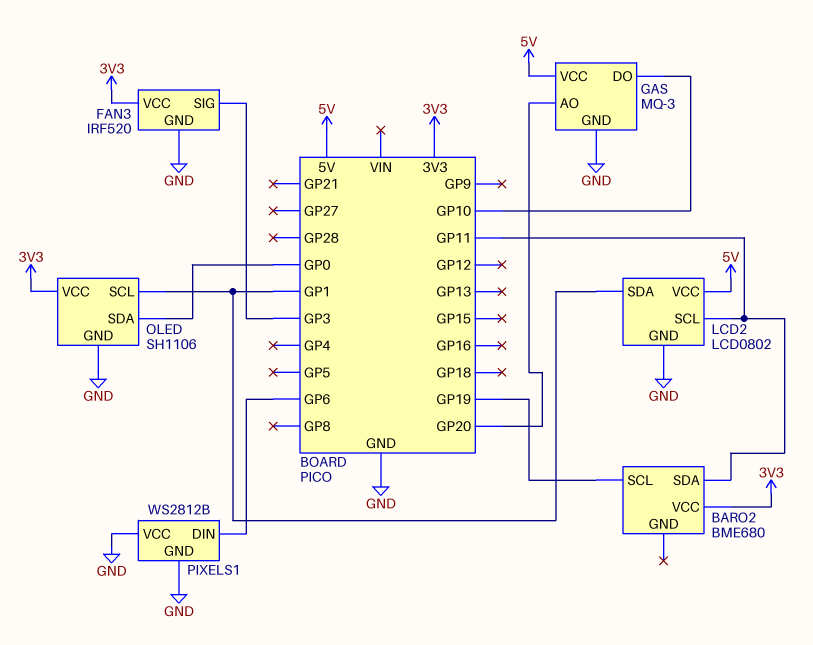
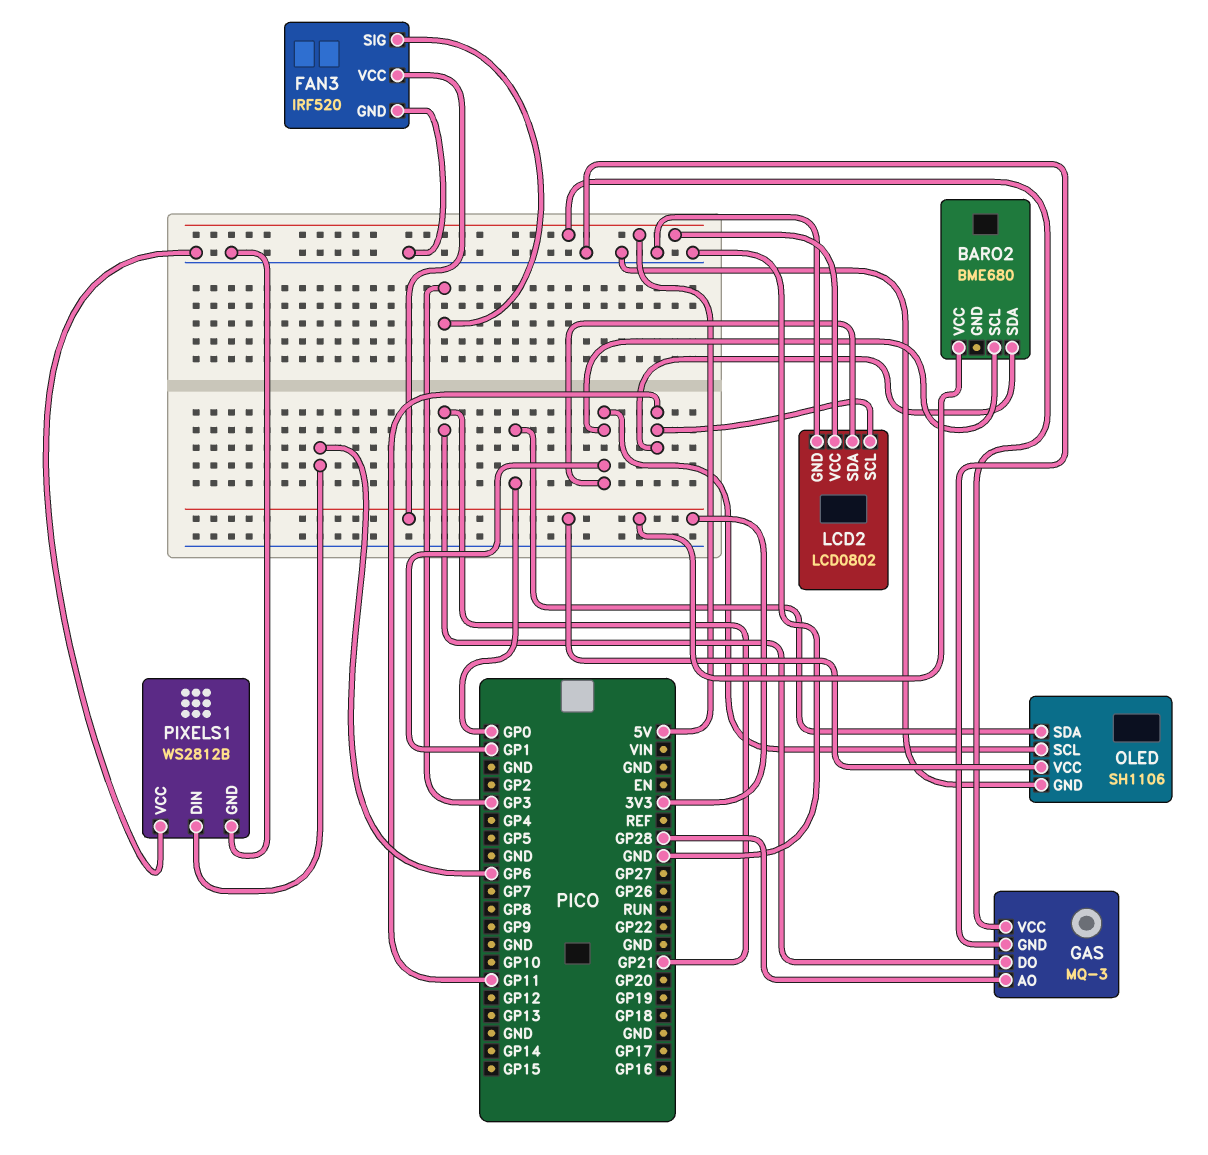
BARO2 pin SCL: GP19 -> GP1
GAS pin AO: GP20 -> GP28
GAS pin DO: GP10 -> GP21

